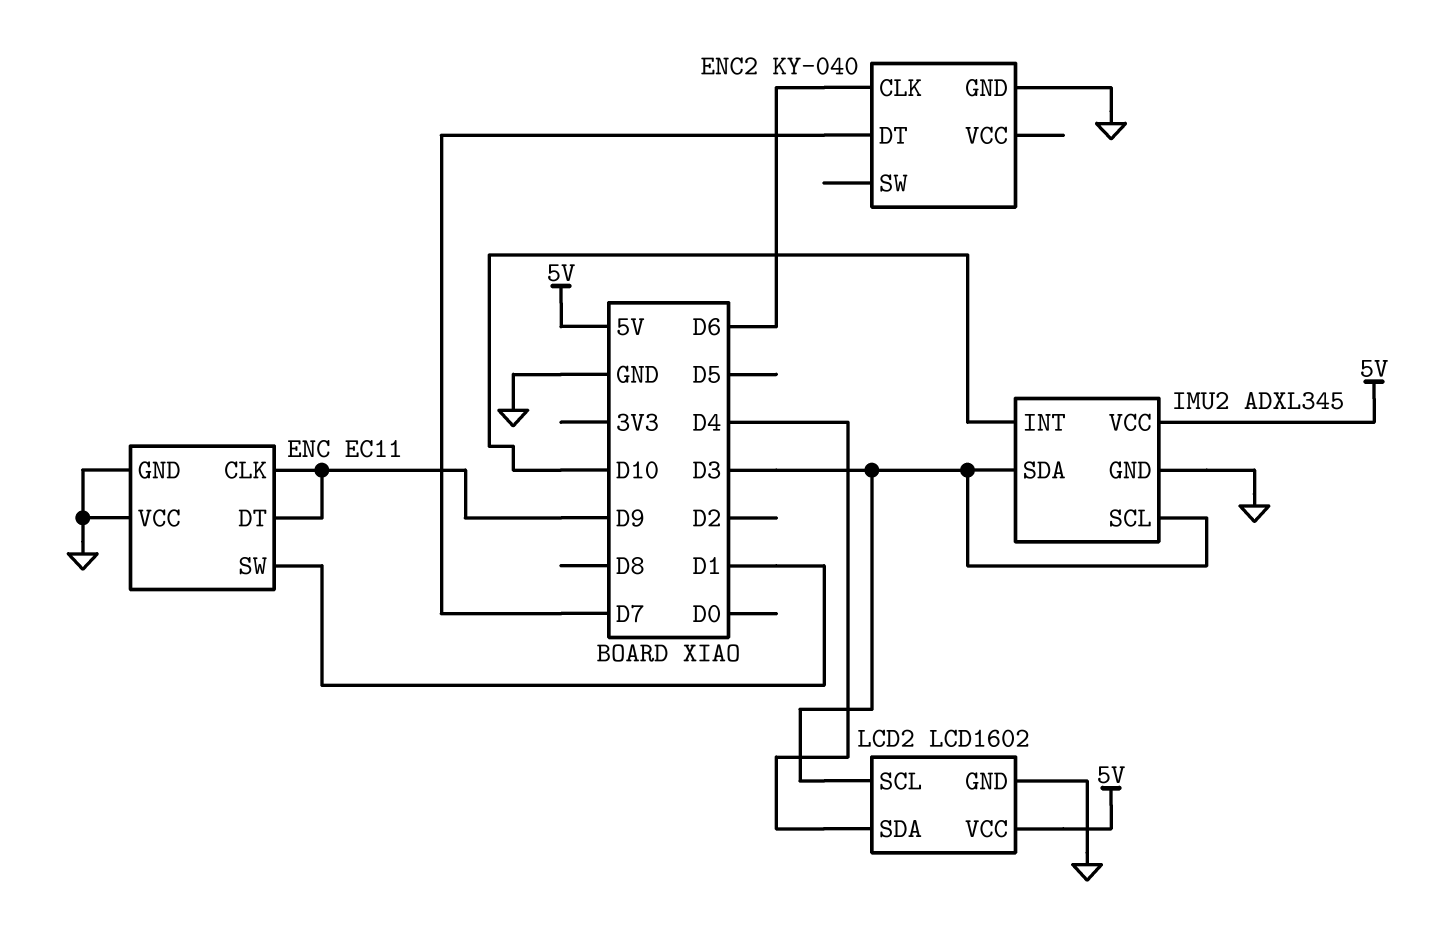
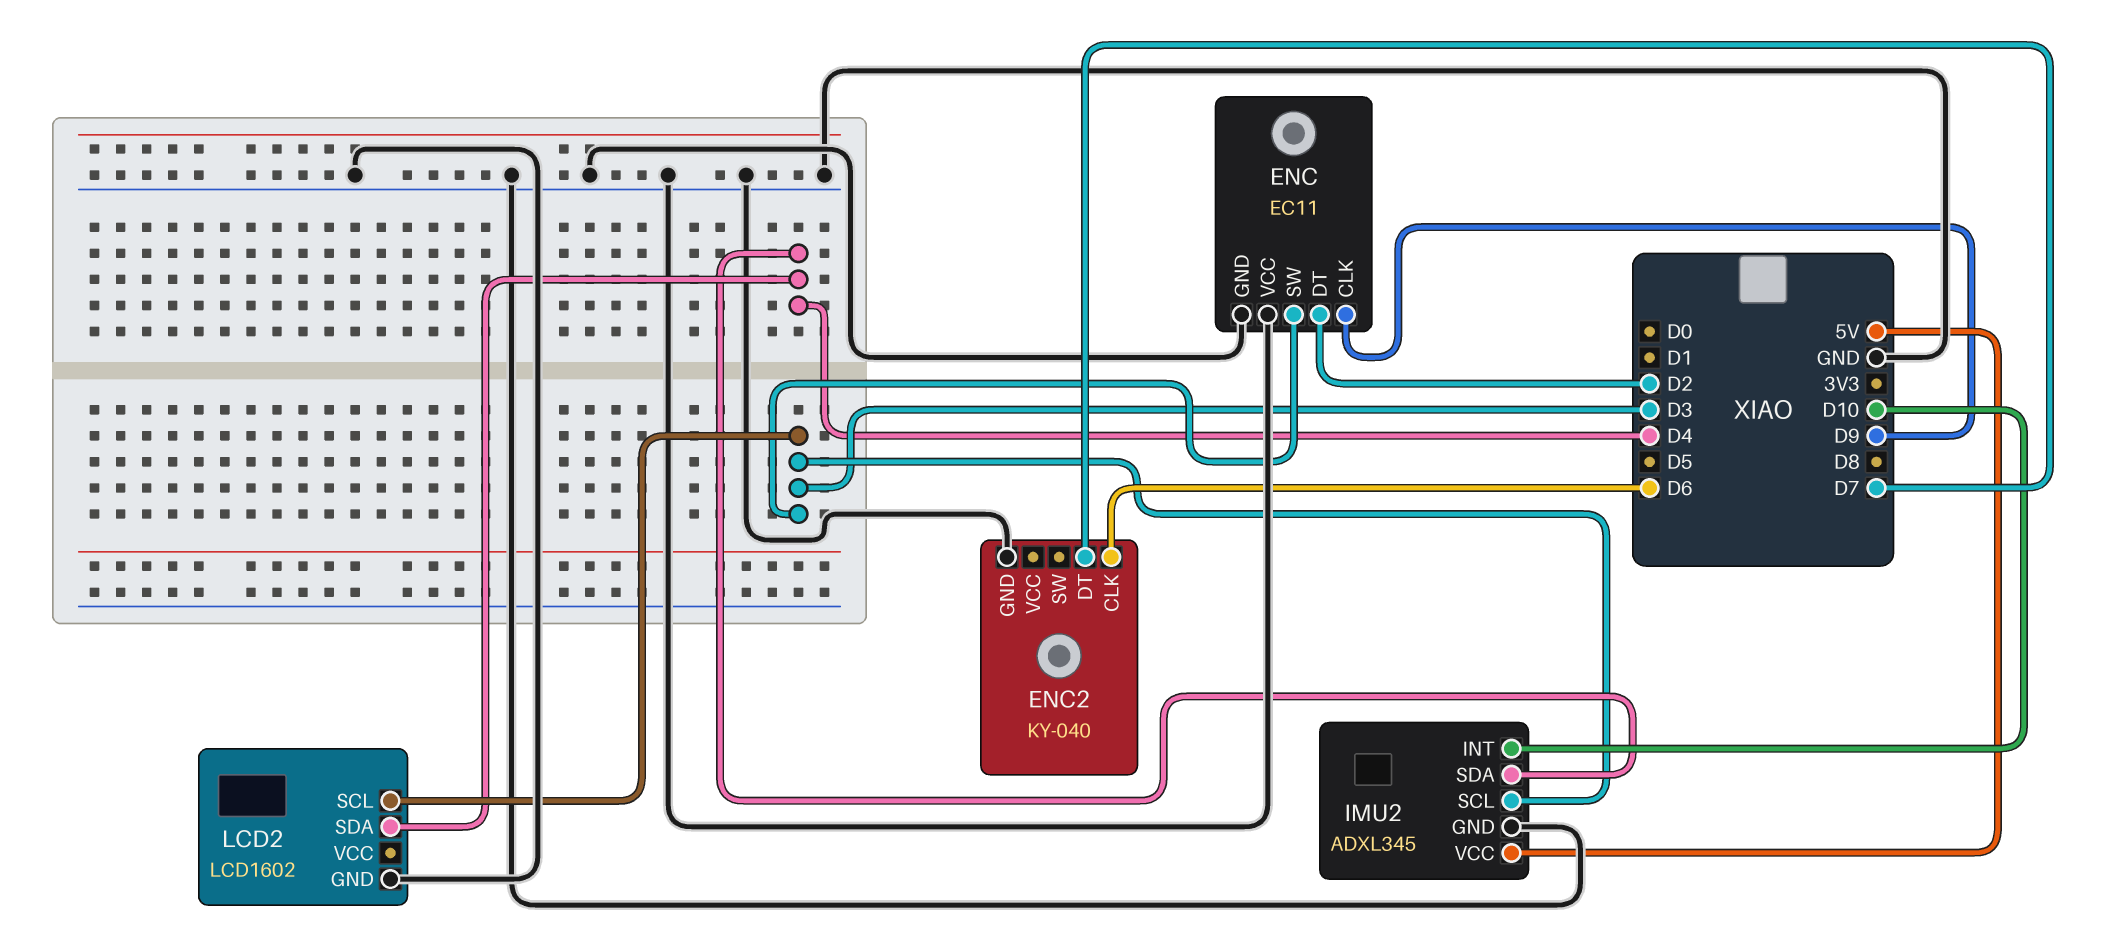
ENC pin DT: D9 -> D2
ENC pin SW: D1 -> D3
IMU2 pin SDA: D3 -> D4
LCD2 pin VCC: 5V -> none

